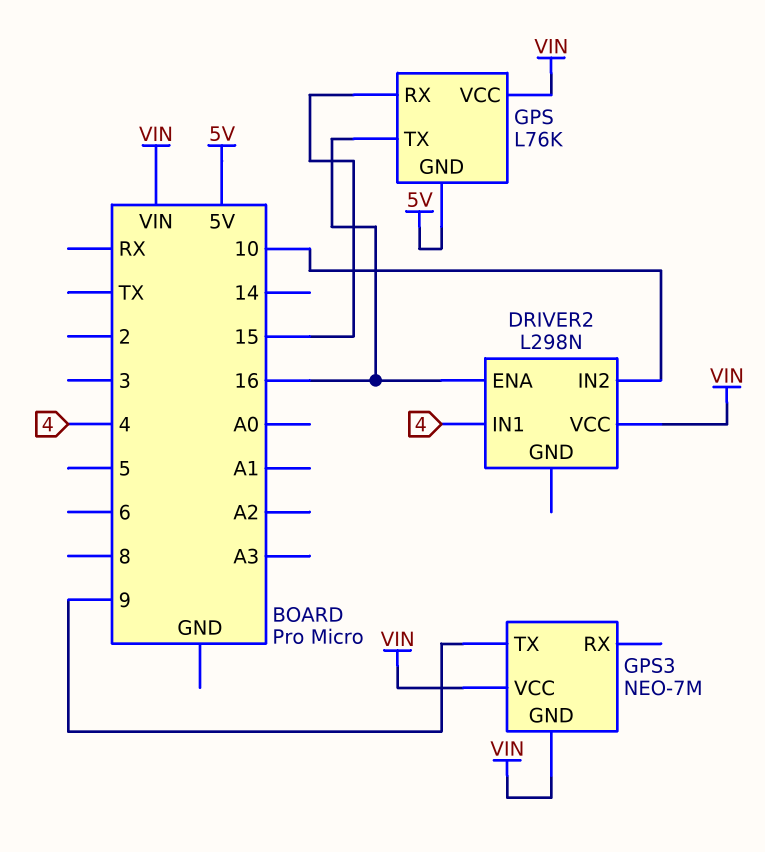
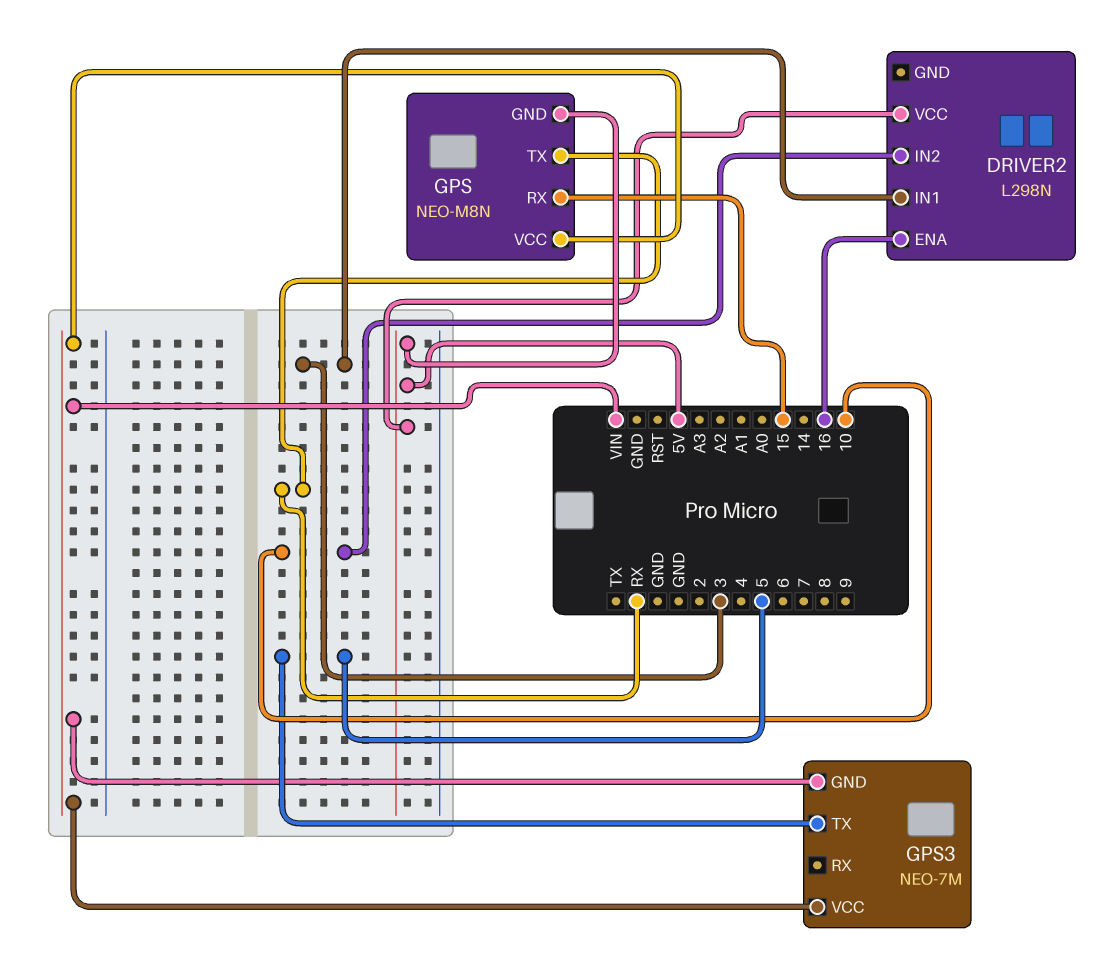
DRIVER2 pin IN1: 4 -> 3
DRIVER2 pin VCC: VIN -> 5V
GPS: L76K -> NEO-M8N
GPS pin TX: 16 -> RX
GPS3 pin TX: 9 -> 5

